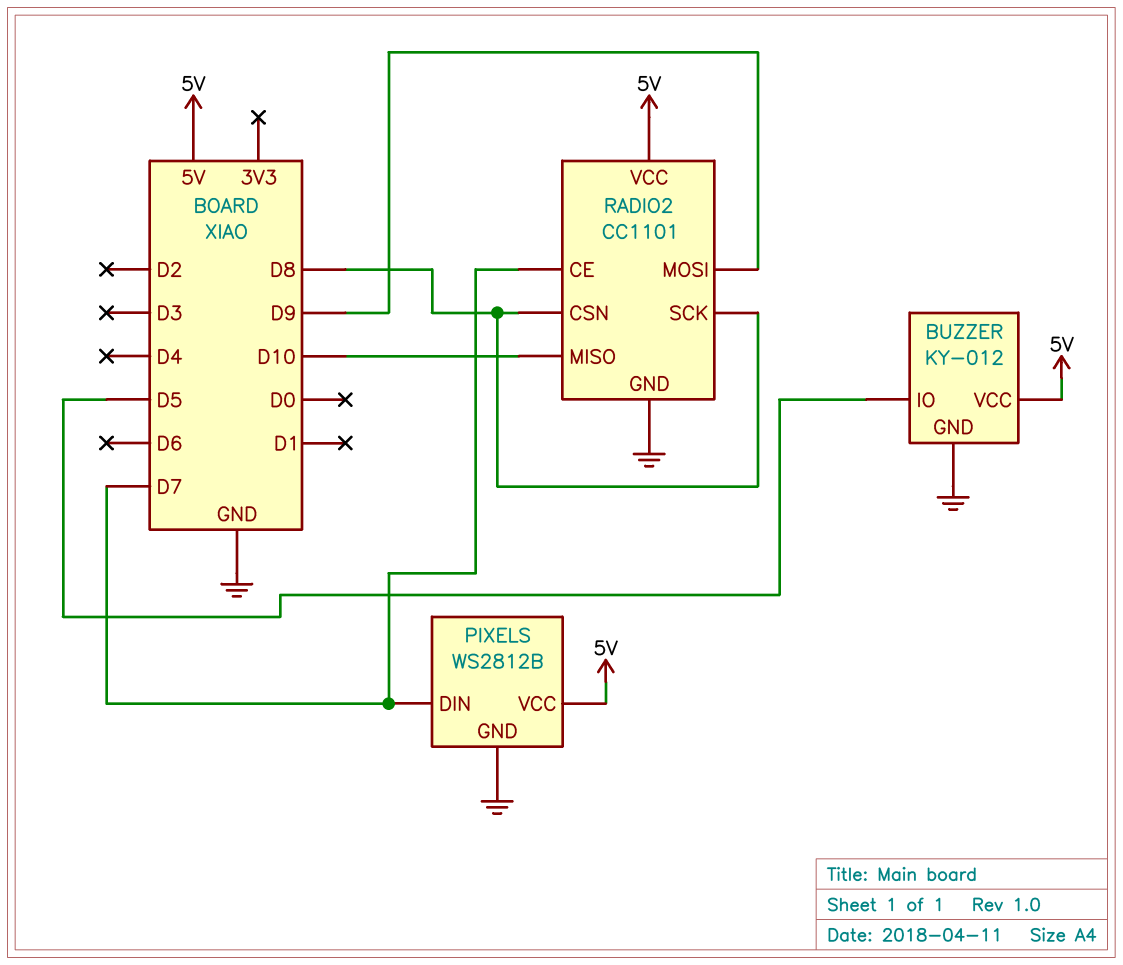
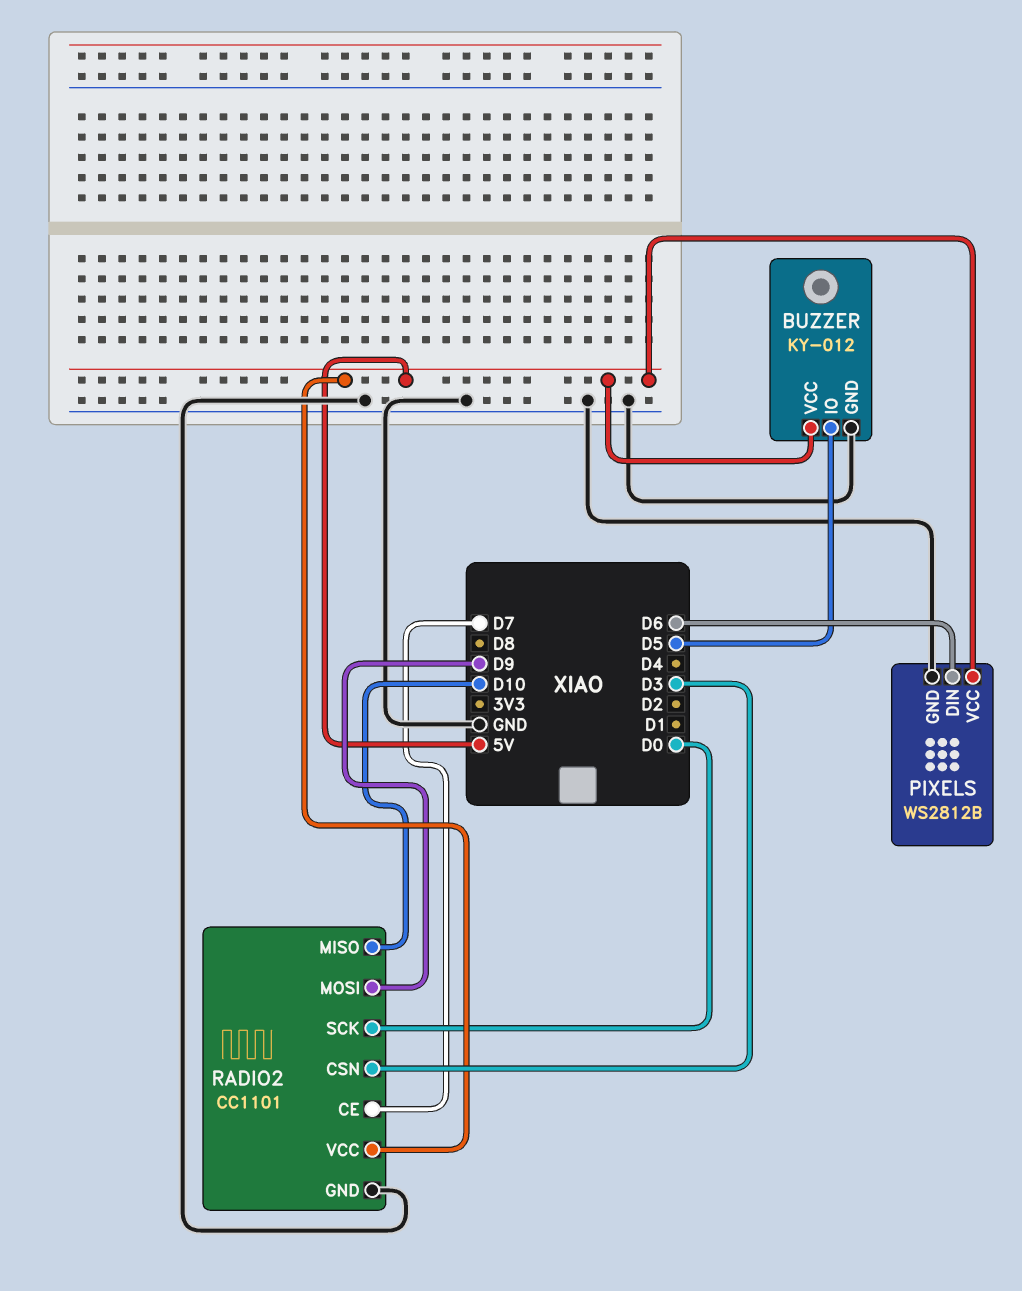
PIXELS pin DIN: D7 -> D6
RADIO2 pin CSN: D8 -> D3
RADIO2 pin SCK: D8 -> D0

